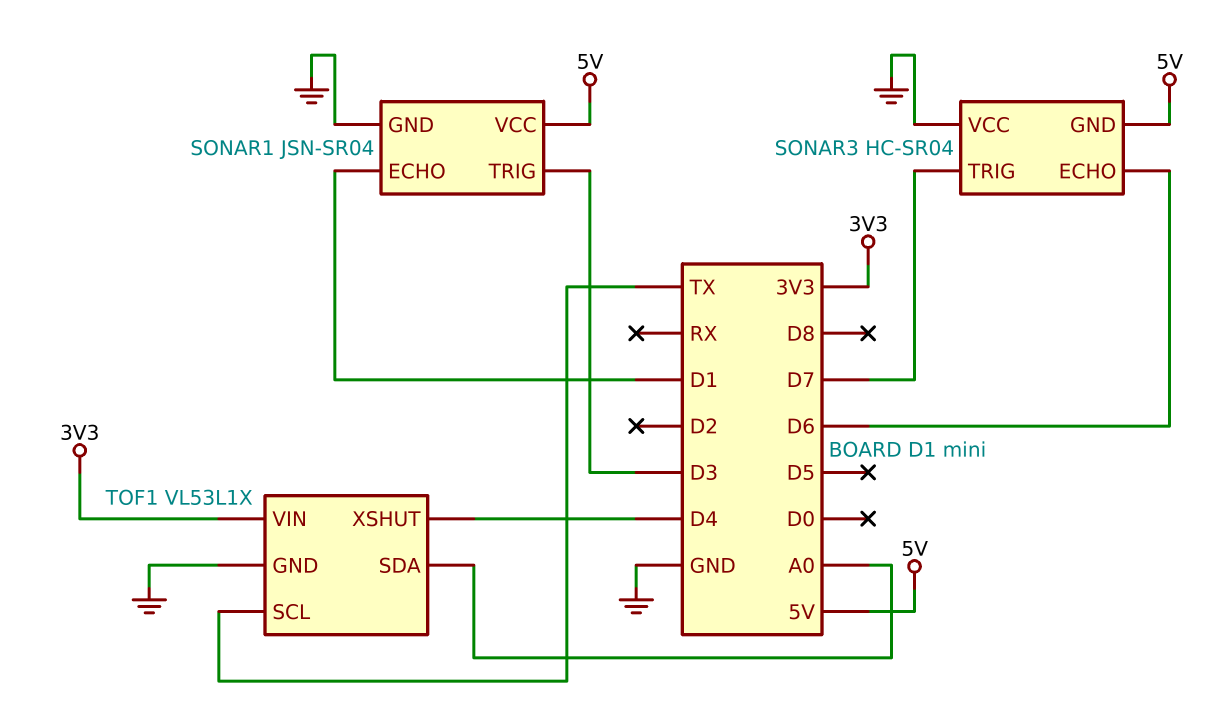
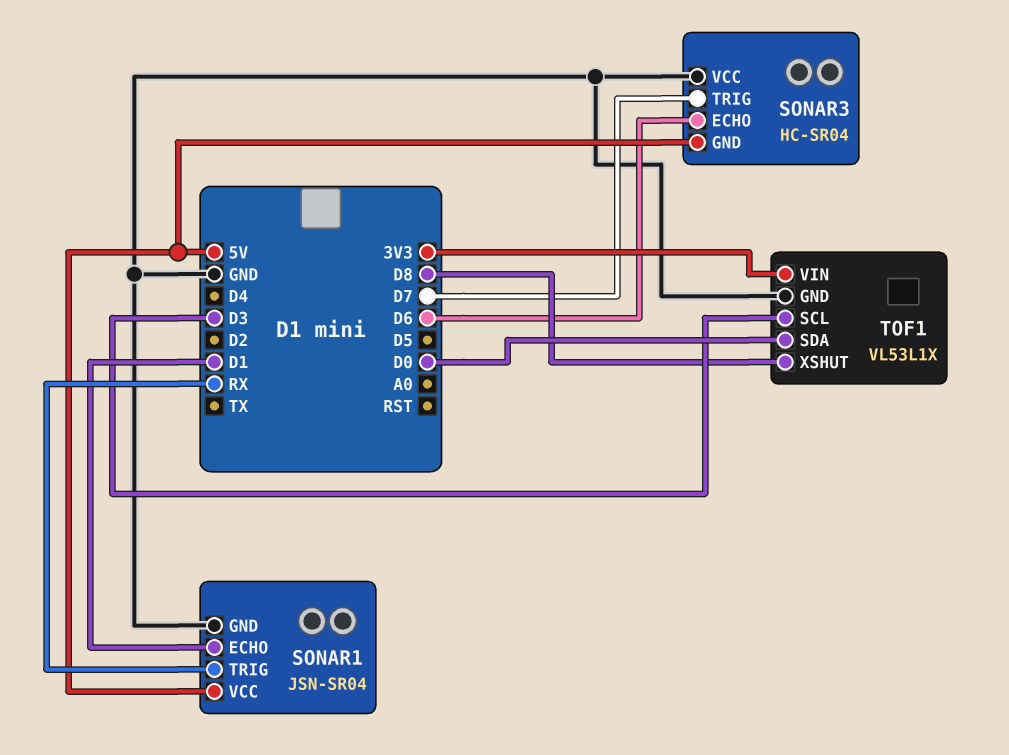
SONAR1 pin TRIG: D3 -> RX
TOF1 pin SCL: TX -> D3
TOF1 pin SDA: A0 -> D0
TOF1 pin XSHUT: D4 -> D8

